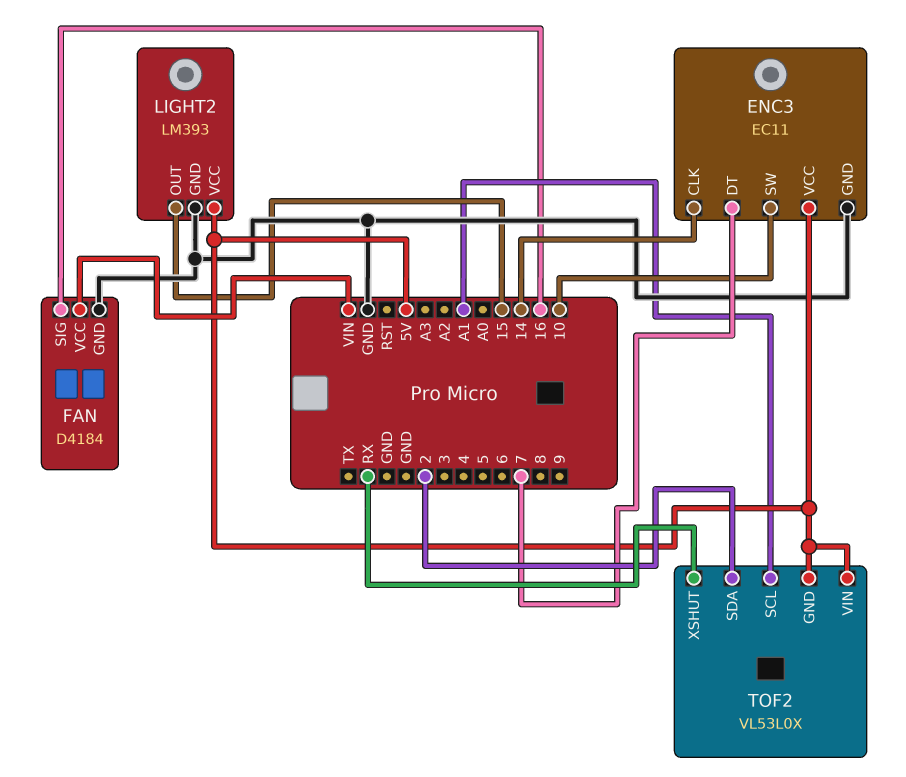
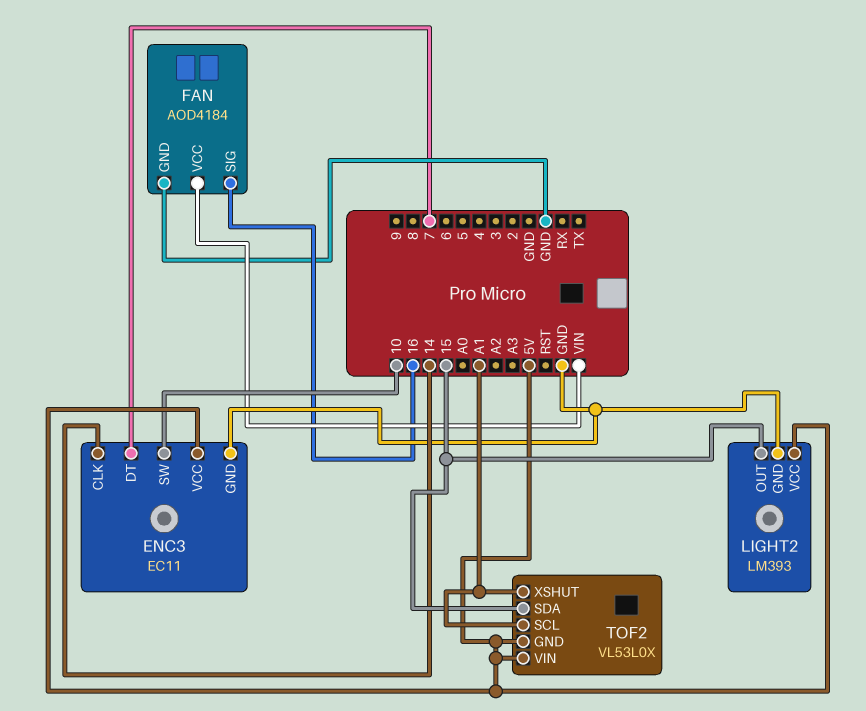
FAN: D4184 -> AOD4184
TOF2 pin SDA: 2 -> 15
TOF2 pin XSHUT: RX -> A1

